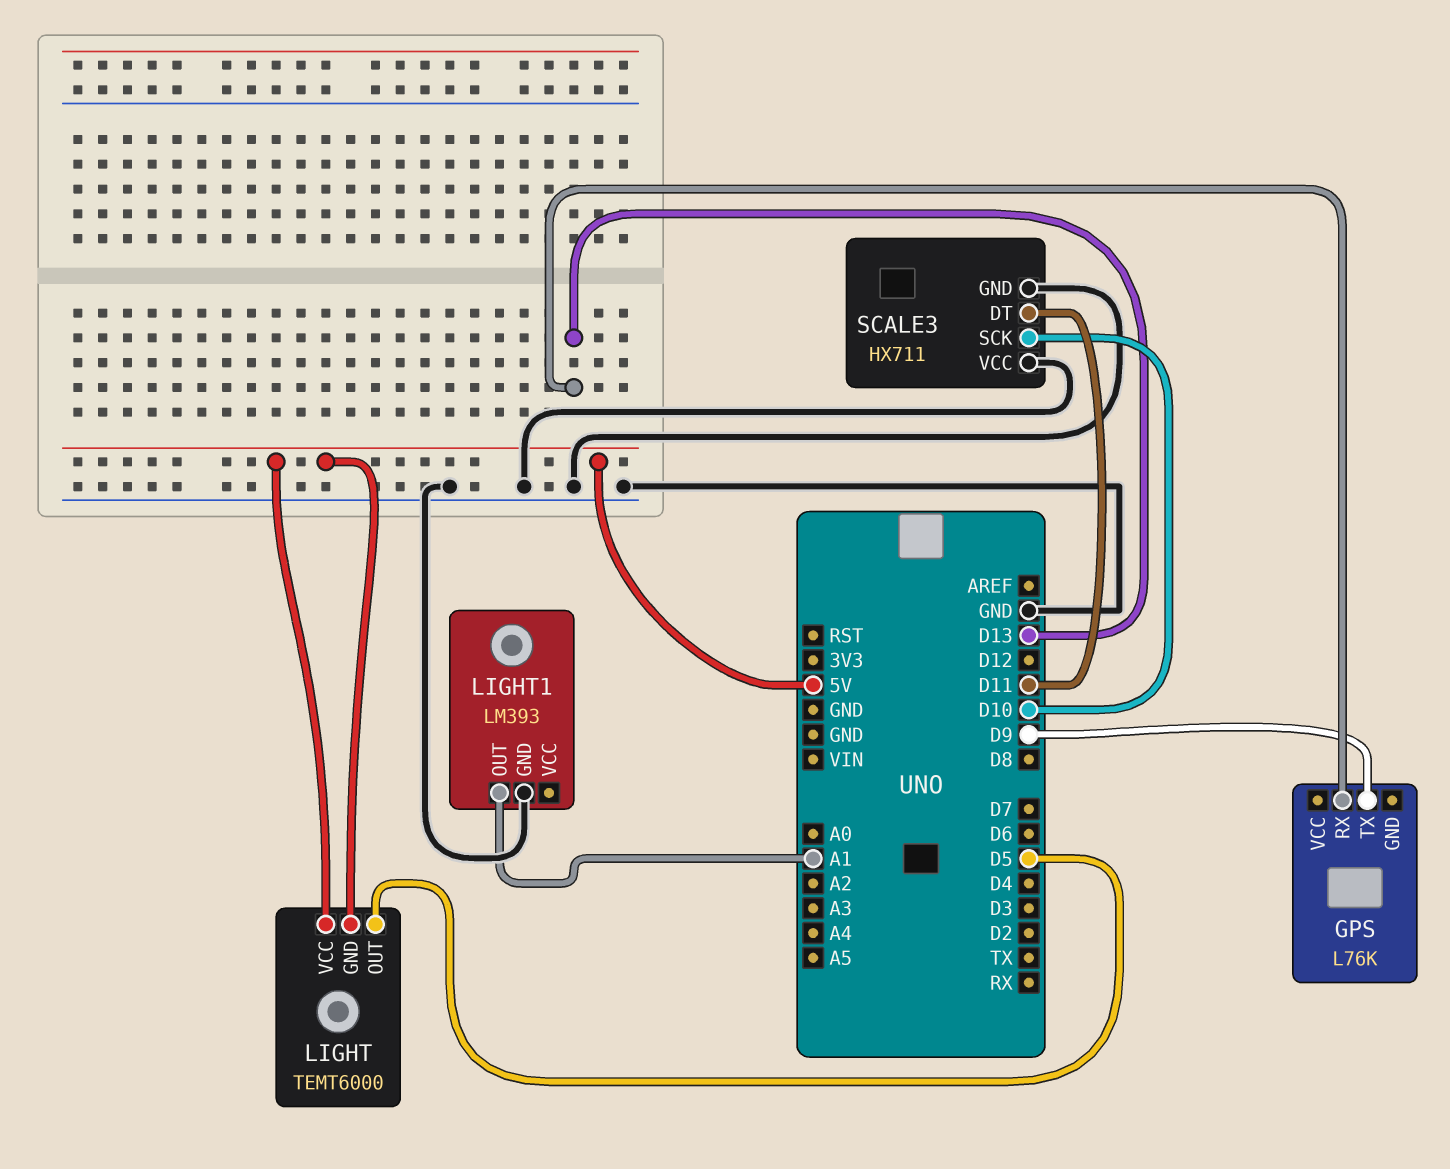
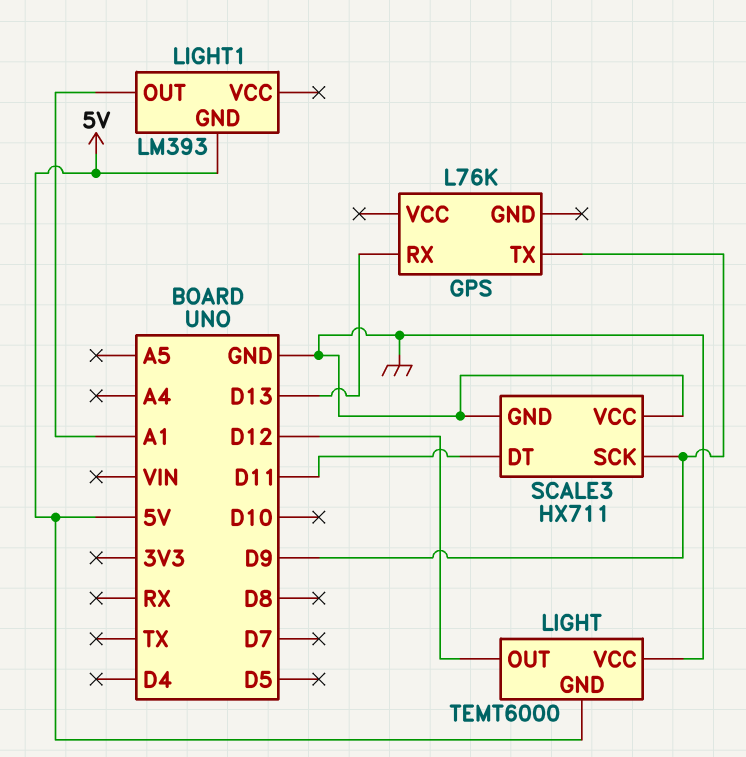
LIGHT pin OUT: D5 -> D12
LIGHT pin VCC: 5V -> GND
LIGHT1 pin GND: GND -> 5V
SCALE3 pin SCK: D10 -> D9

